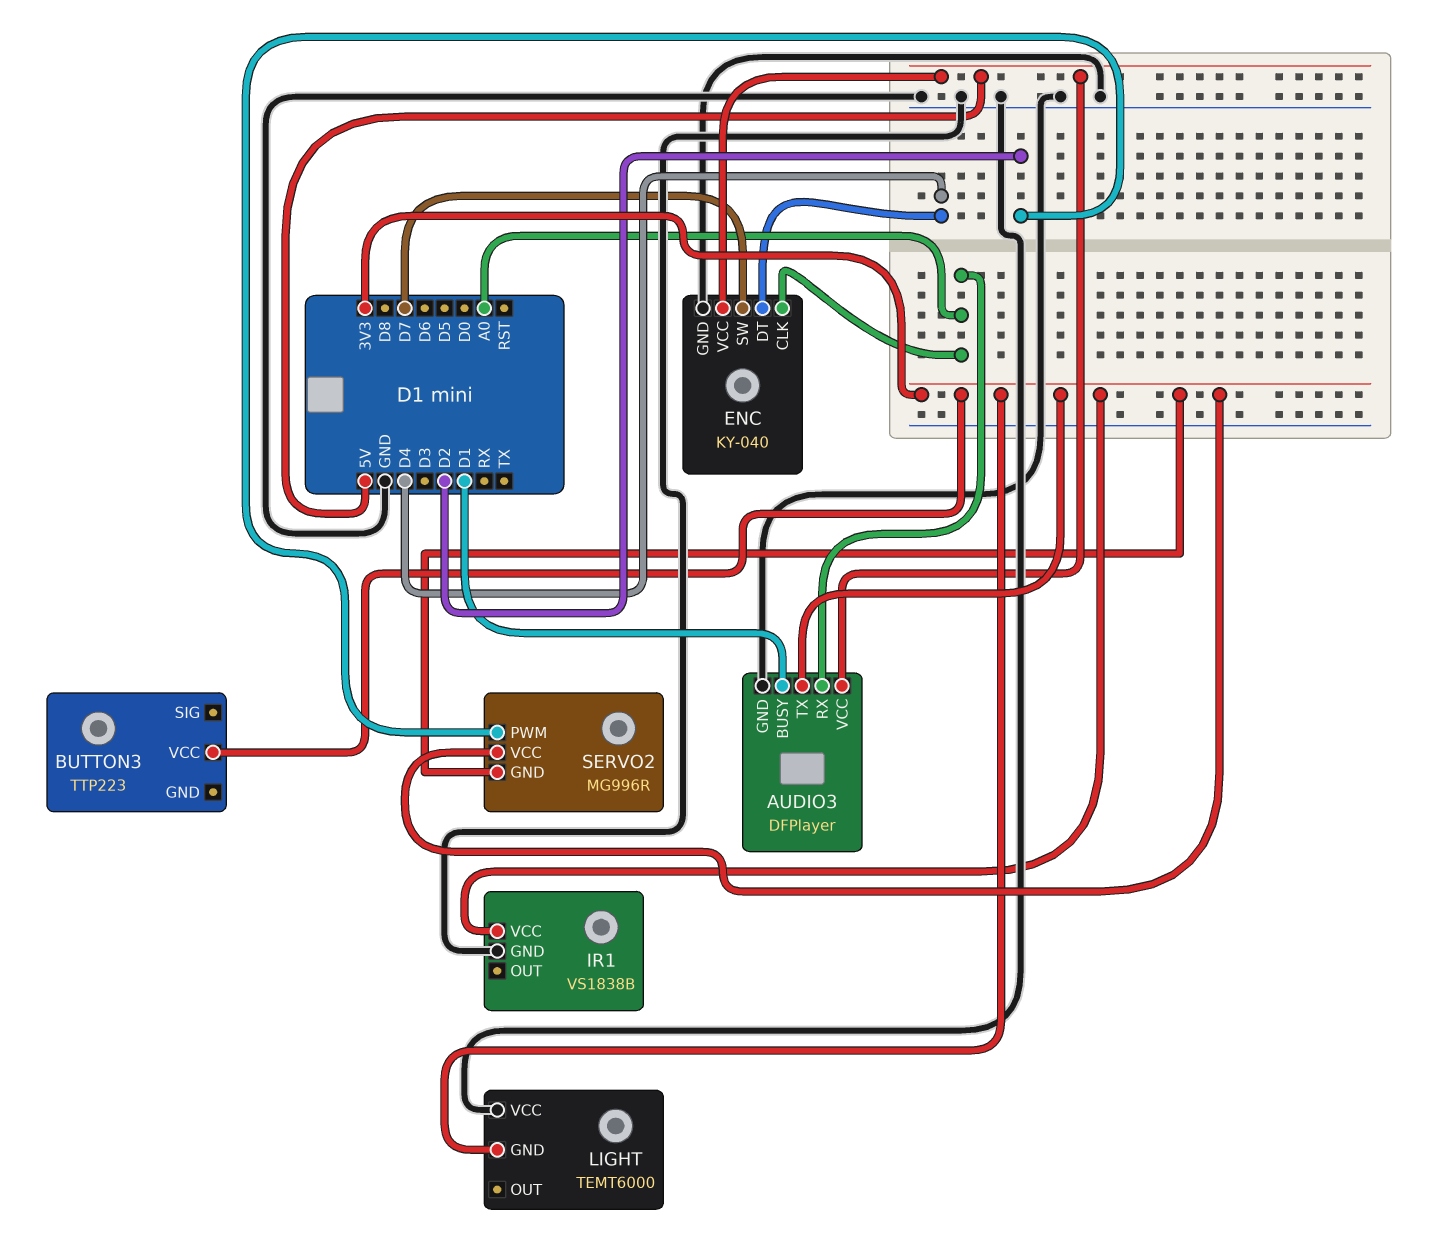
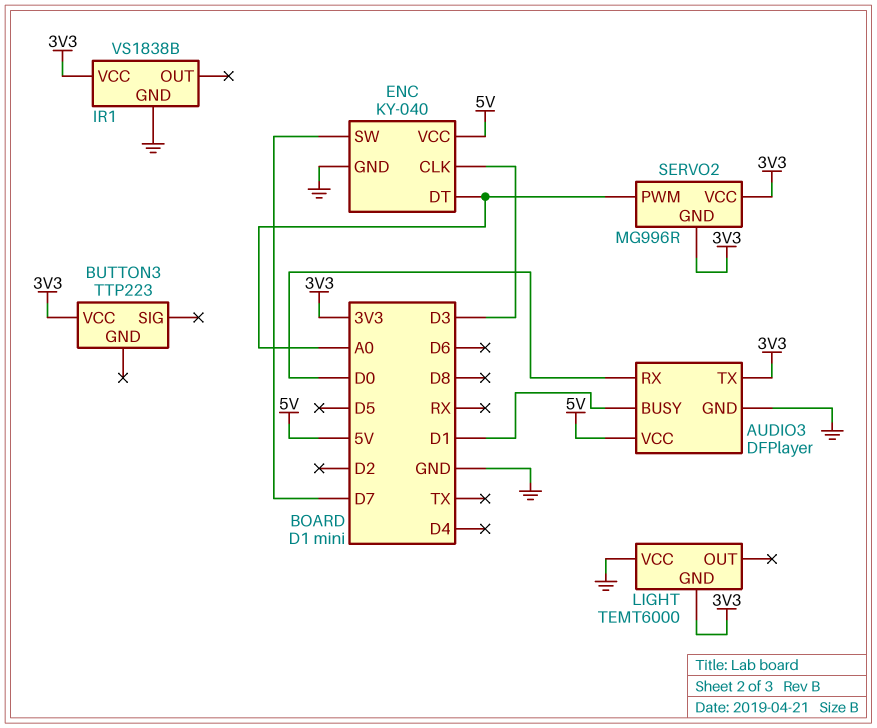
AUDIO3 pin RX: A0 -> D0
ENC pin CLK: A0 -> D3
ENC pin DT: D4 -> A0
SERVO2 pin PWM: D2 -> A0

